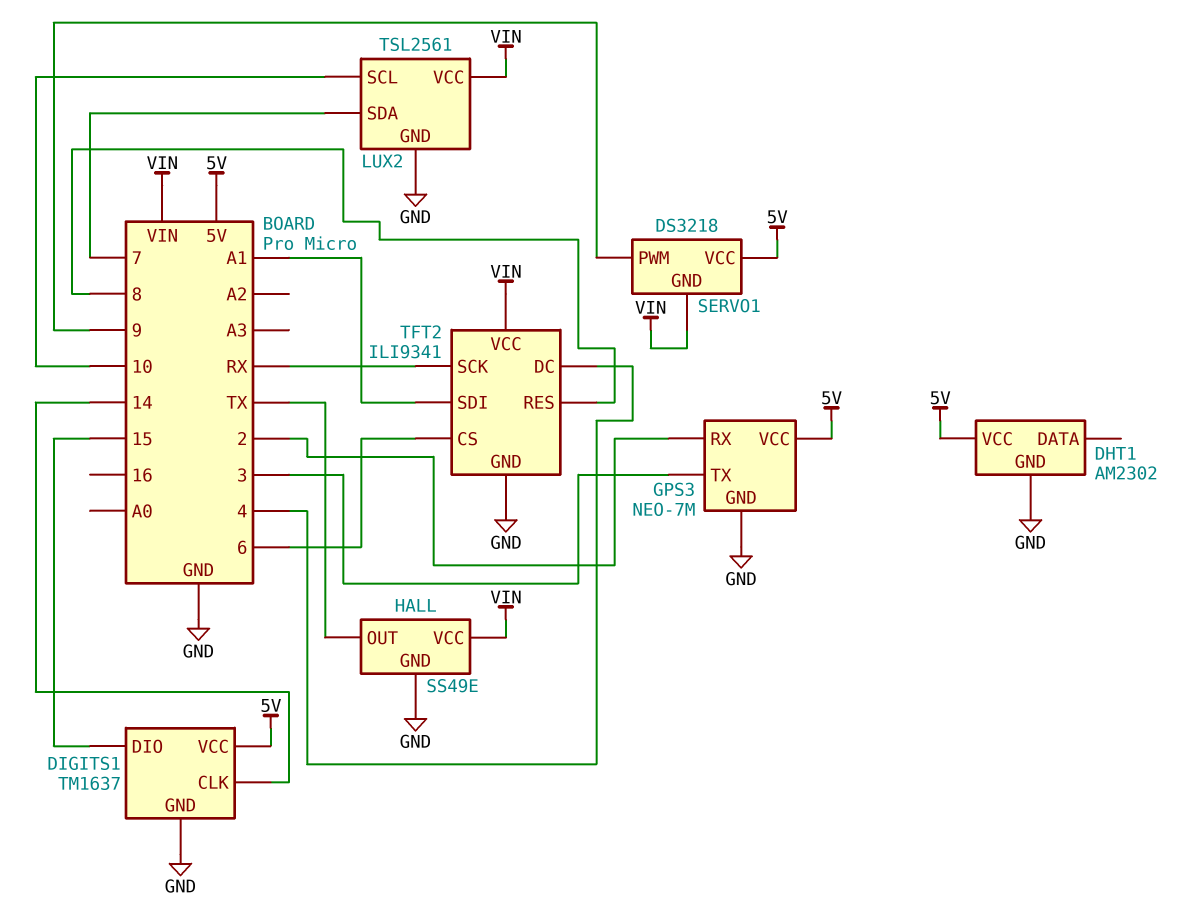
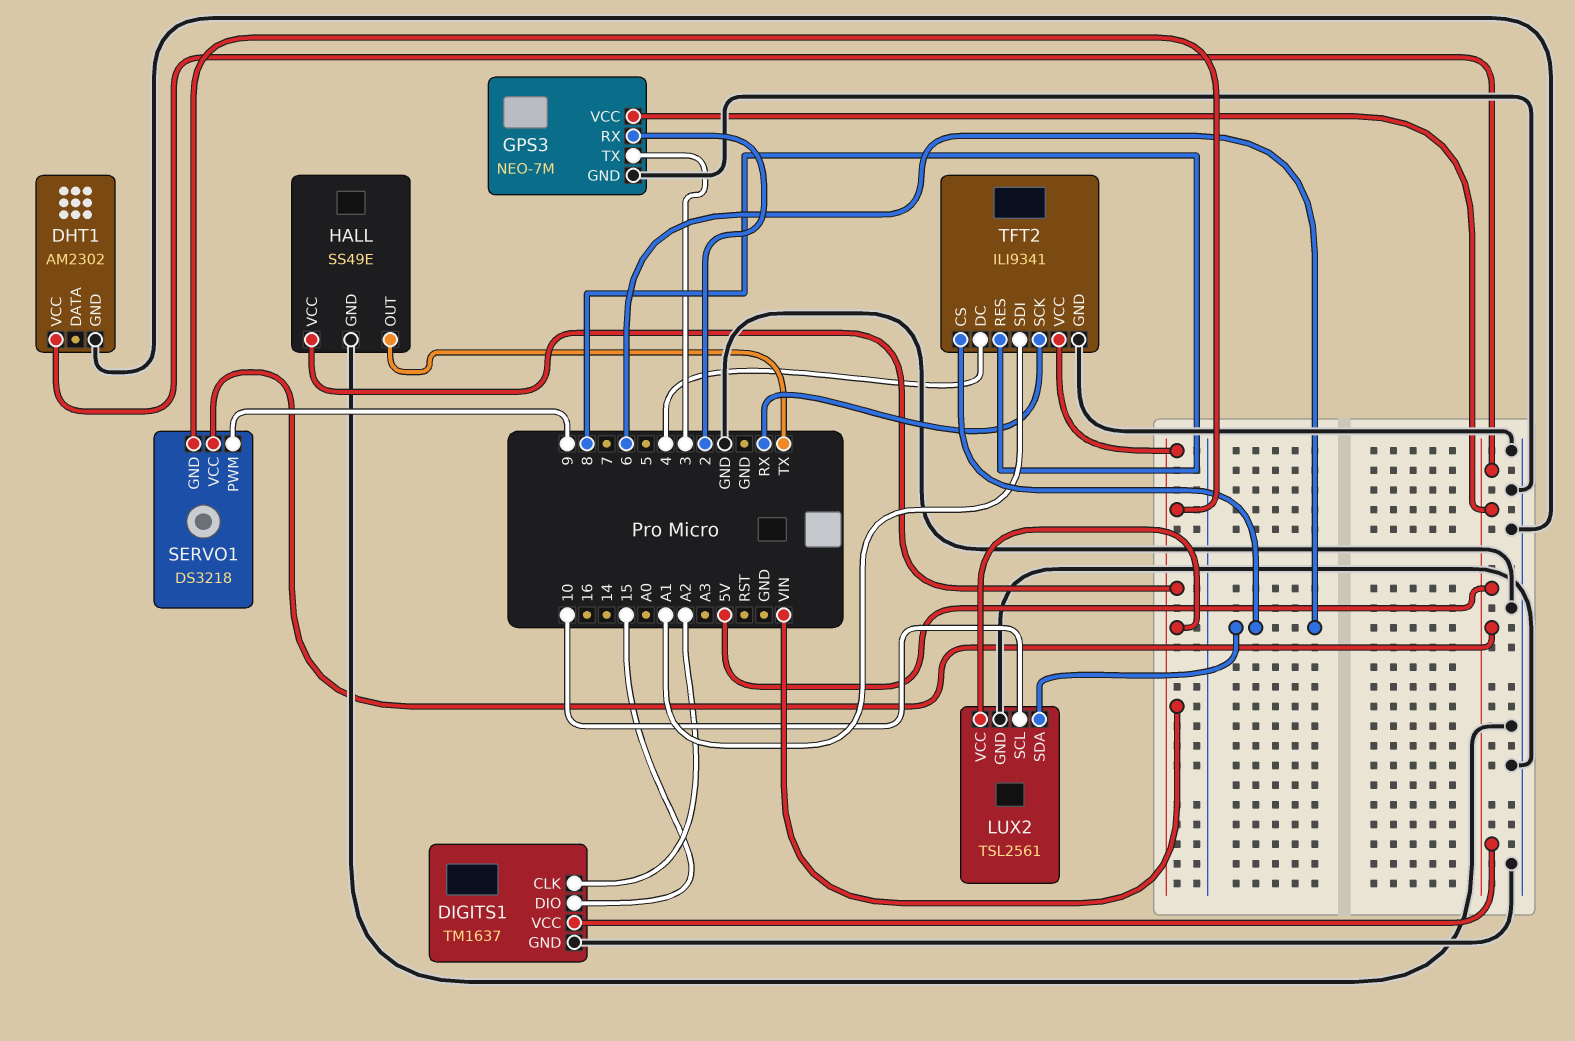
DIGITS1 pin CLK: 14 -> A2
LUX2 pin SDA: 7 -> 6

